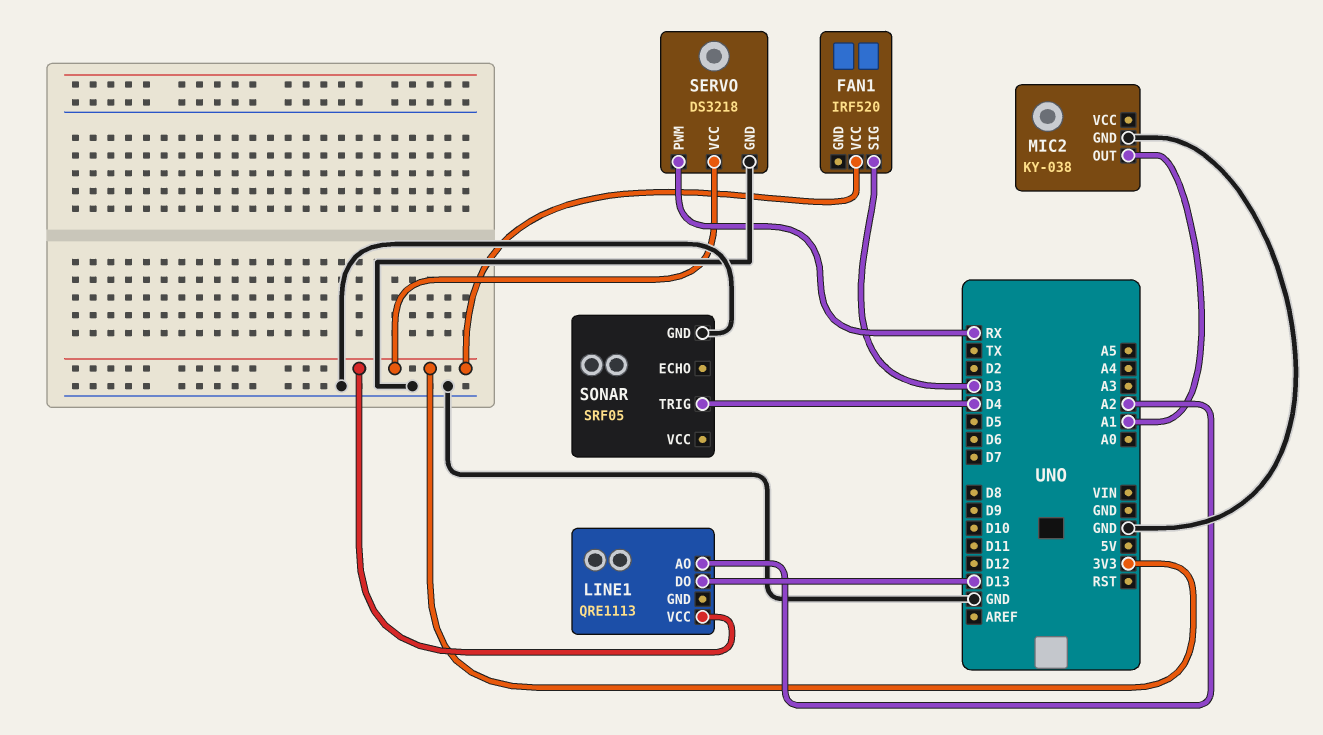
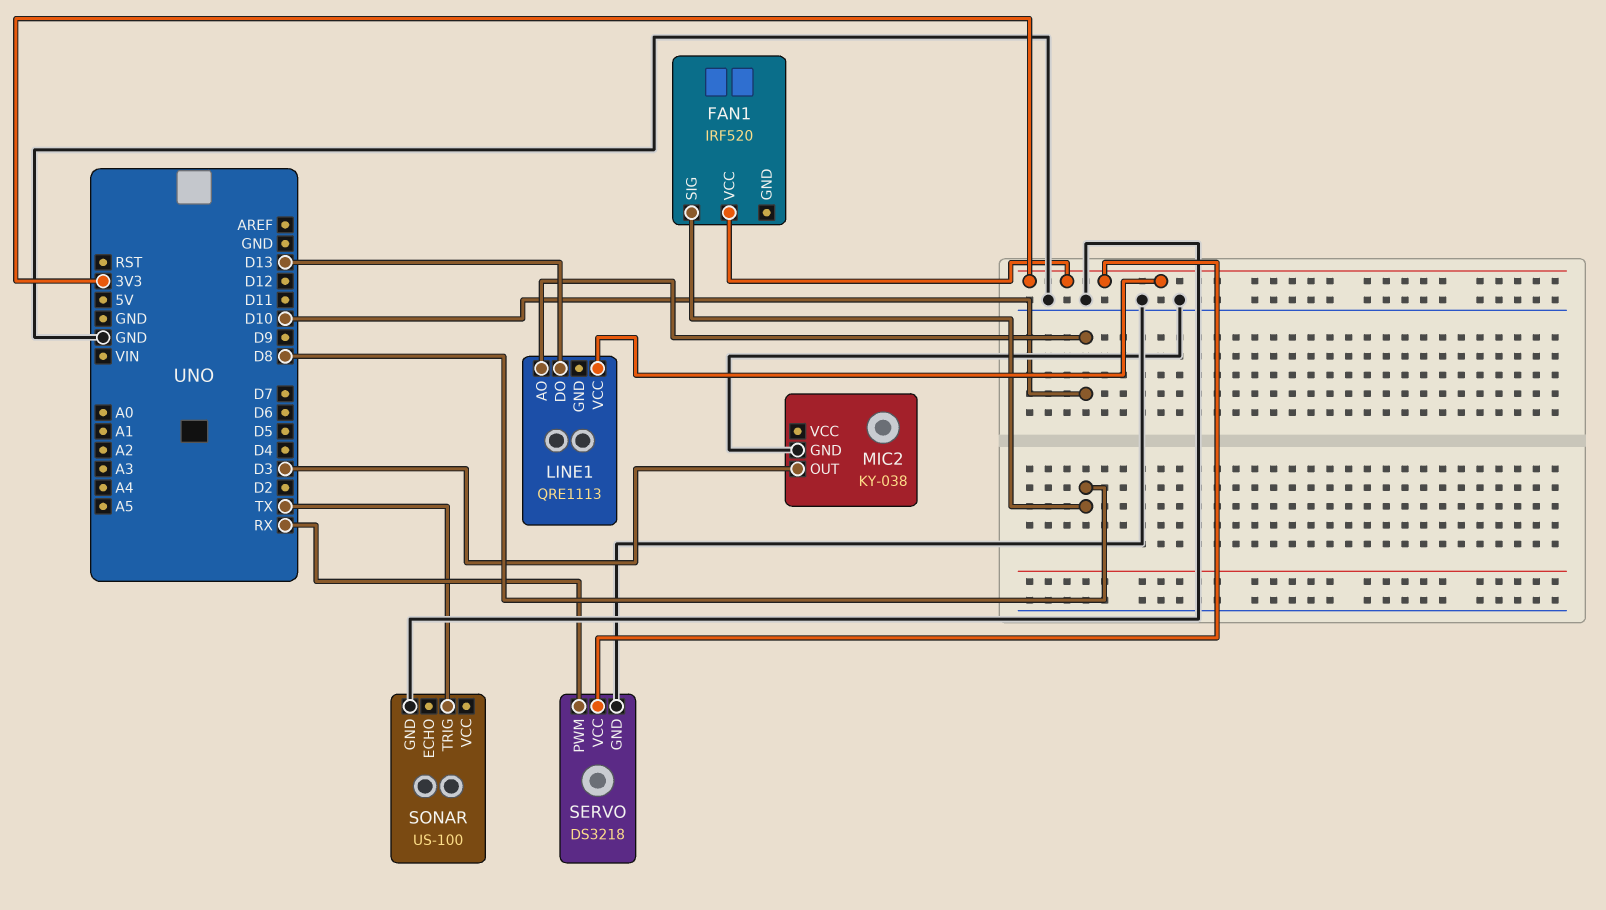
FAN1 pin SIG: D3 -> D8
LINE1 pin AO: A2 -> D10
MIC2 pin OUT: A1 -> D3
SONAR: SRF05 -> US-100
SONAR pin TRIG: D4 -> TX

